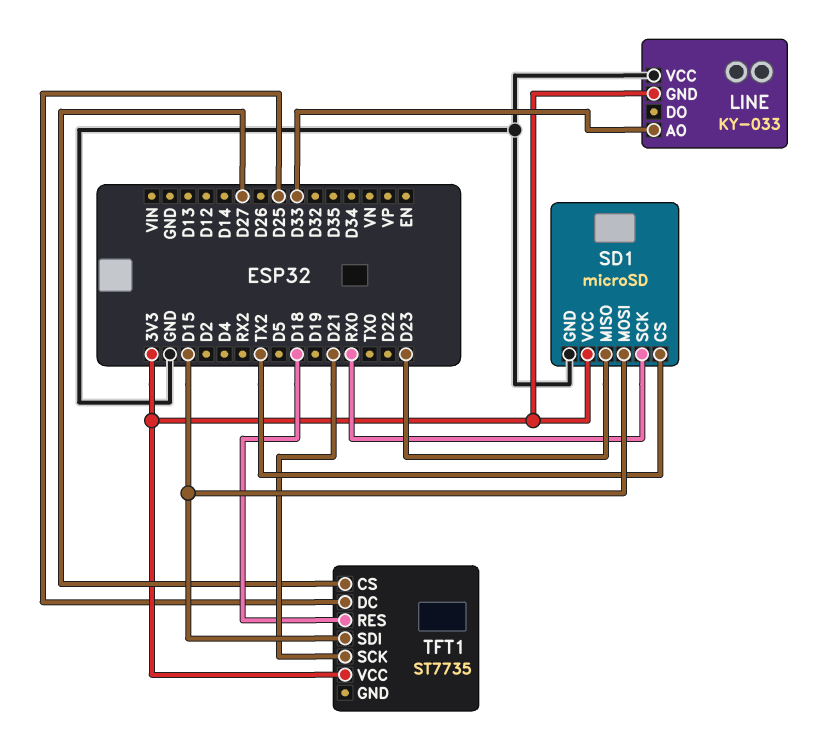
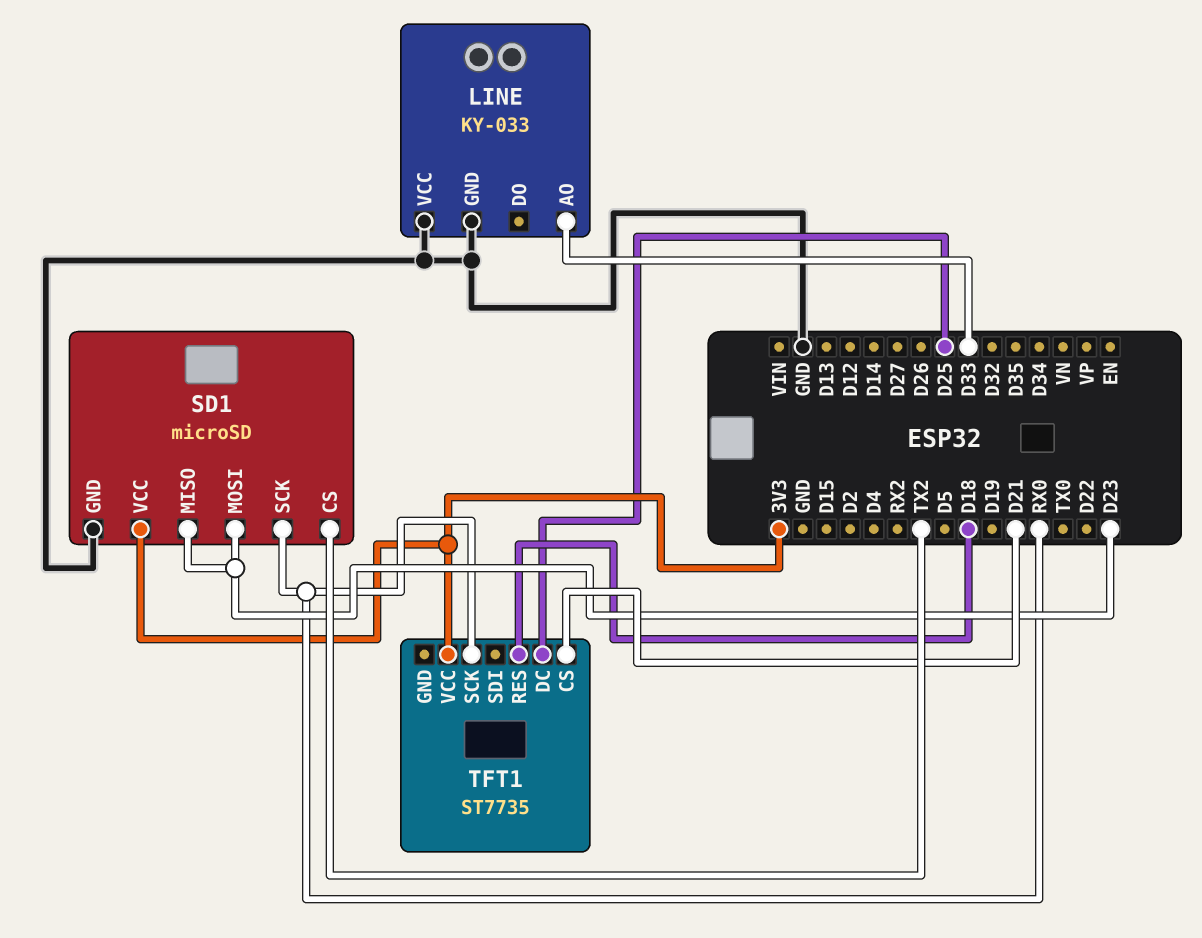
LINE pin GND: 3V3 -> GND
SD1 pin MOSI: D15 -> D23
TFT1 pin CS: D27 -> D21
TFT1 pin SCK: D21 -> RX0
TFT1 pin SDI: D15 -> none

